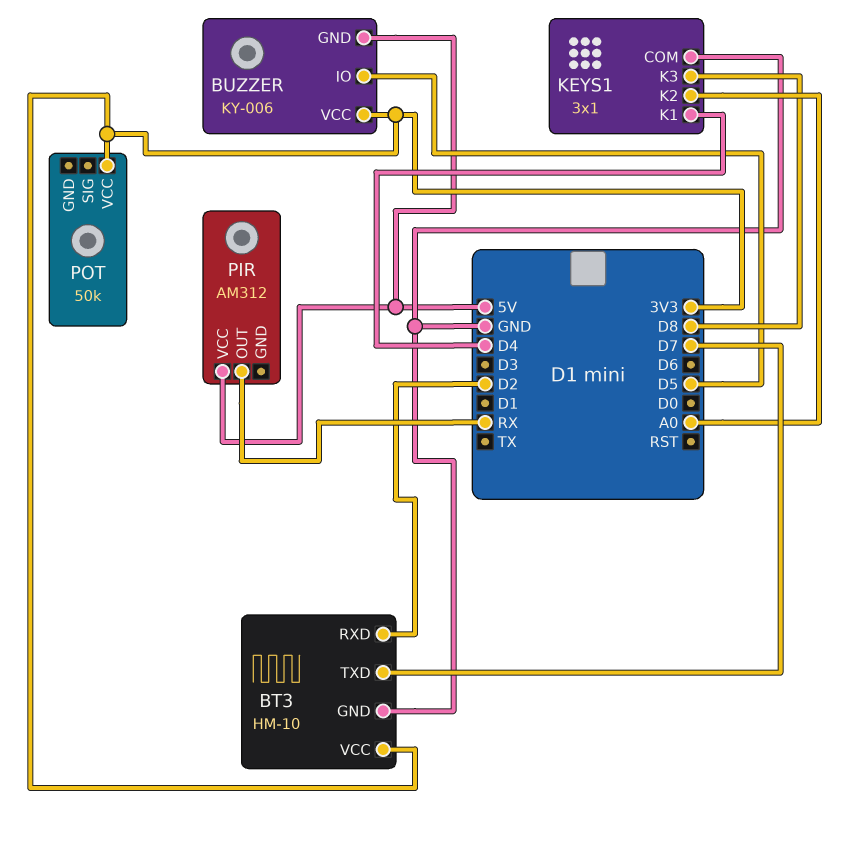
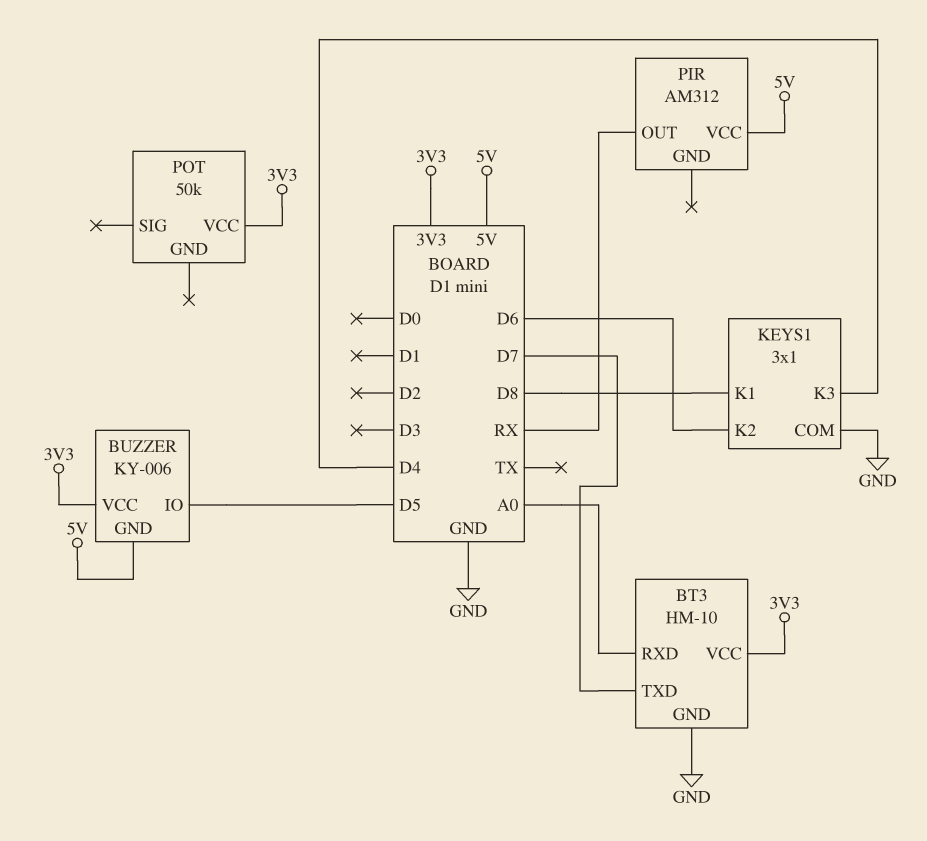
BT3 pin RXD: D2 -> A0
KEYS1 pin K1: D4 -> D8
KEYS1 pin K2: A0 -> D6
KEYS1 pin K3: D8 -> D4

